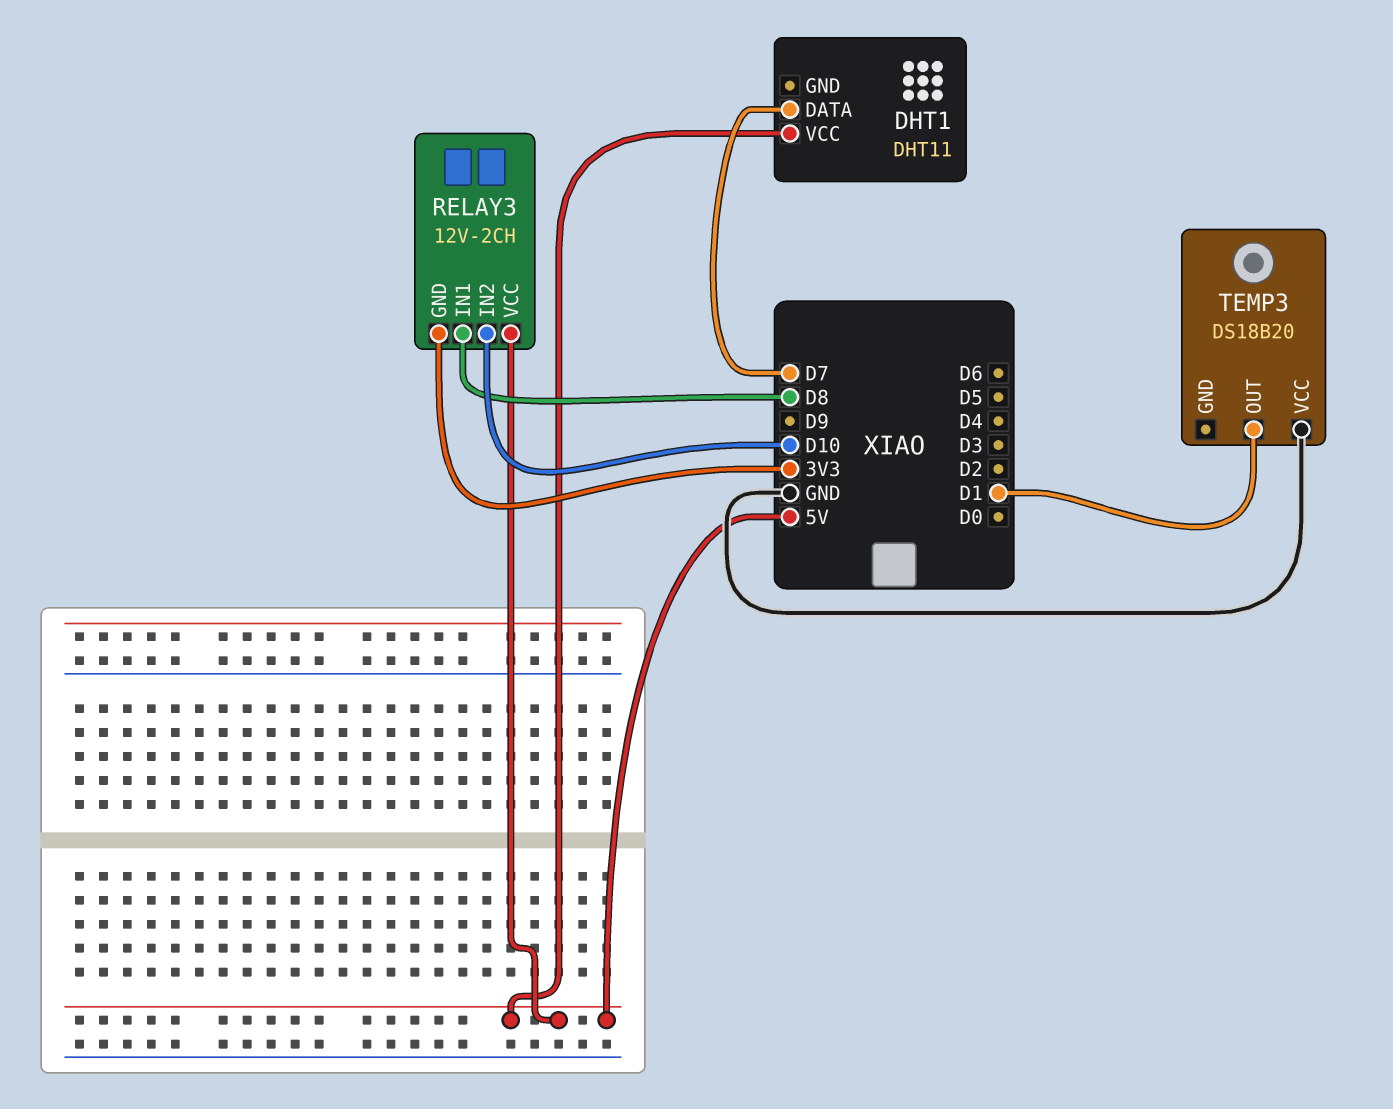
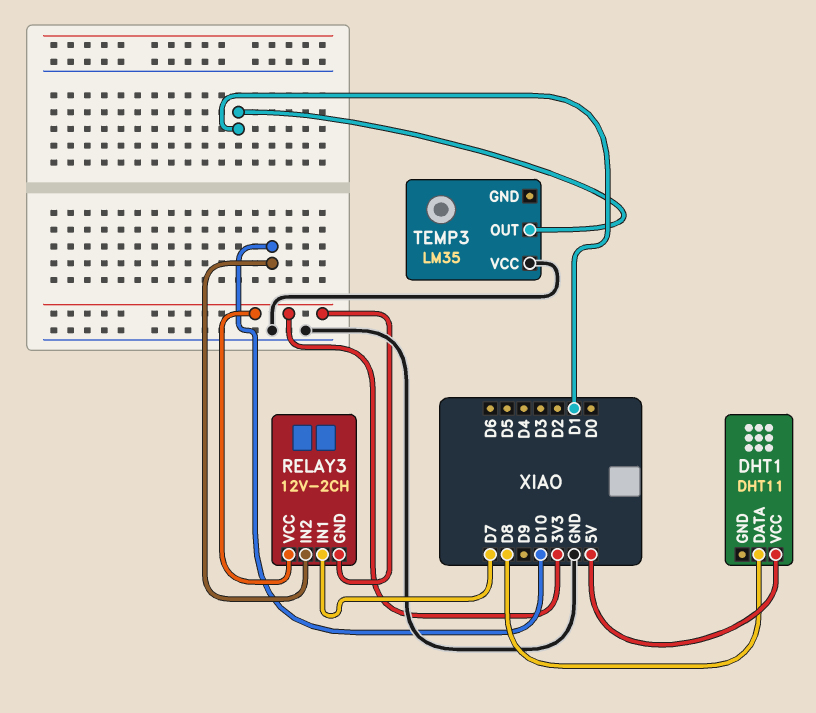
DHT1 pin DATA: D7 -> D8
RELAY3 pin IN1: D8 -> D7
RELAY3 pin VCC: 5V -> 3V3
TEMP3: DS18B20 -> LM35

